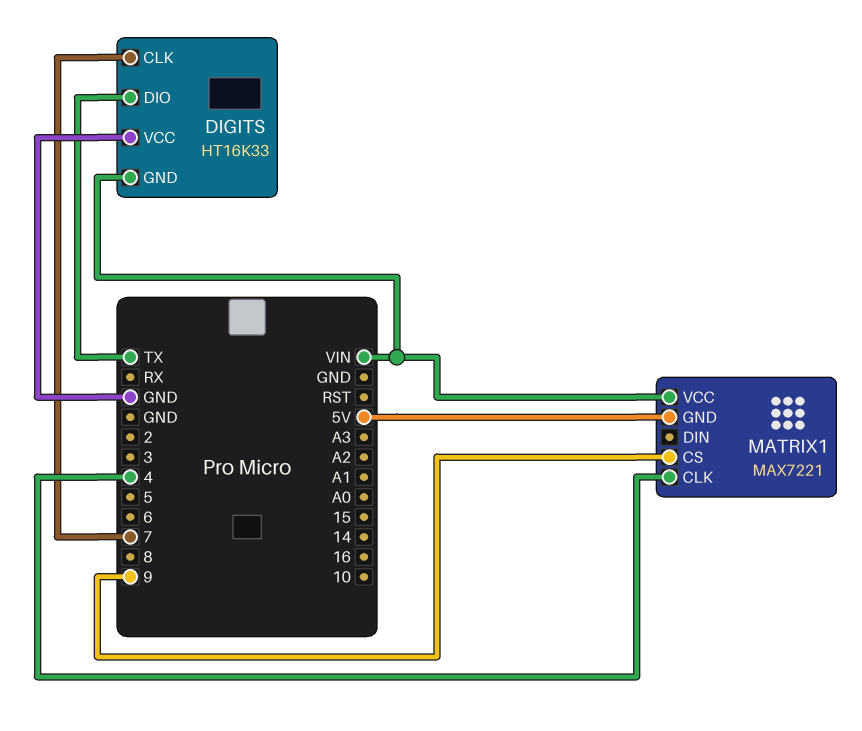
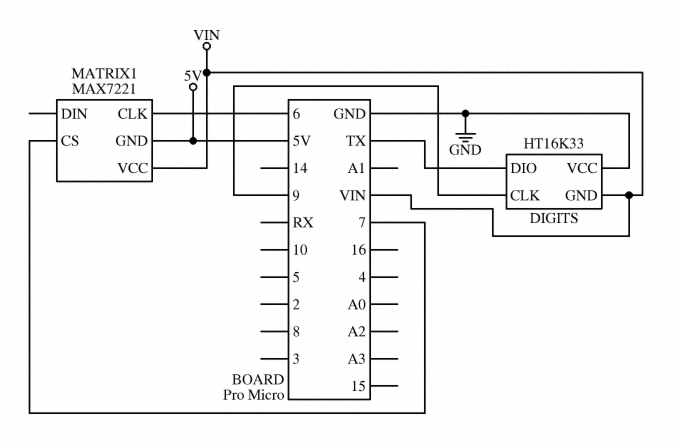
DIGITS pin CLK: 7 -> 9
MATRIX1 pin CLK: 4 -> 6
MATRIX1 pin CS: 9 -> 7

